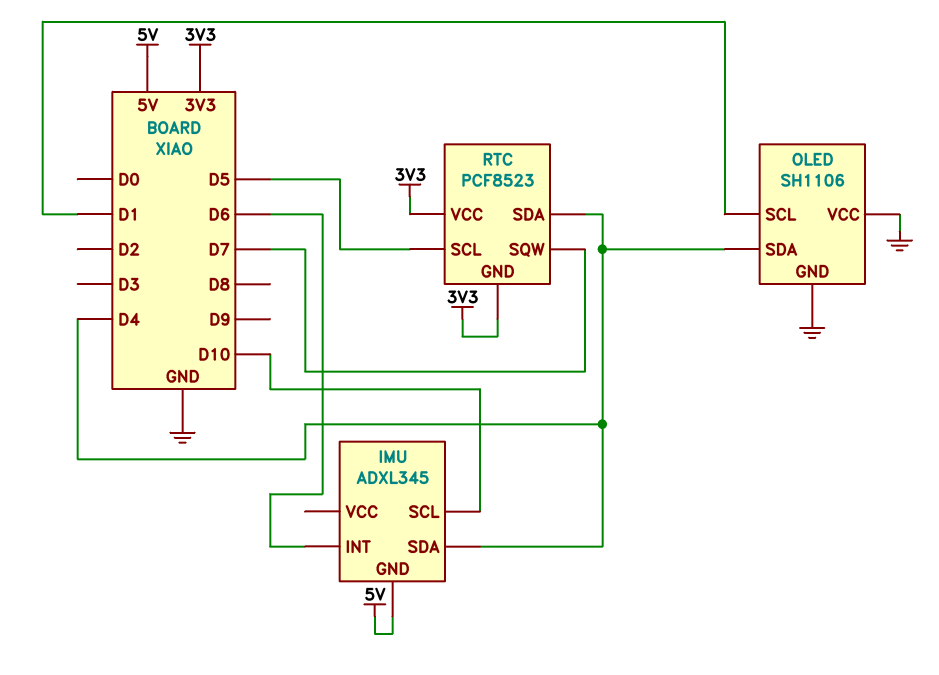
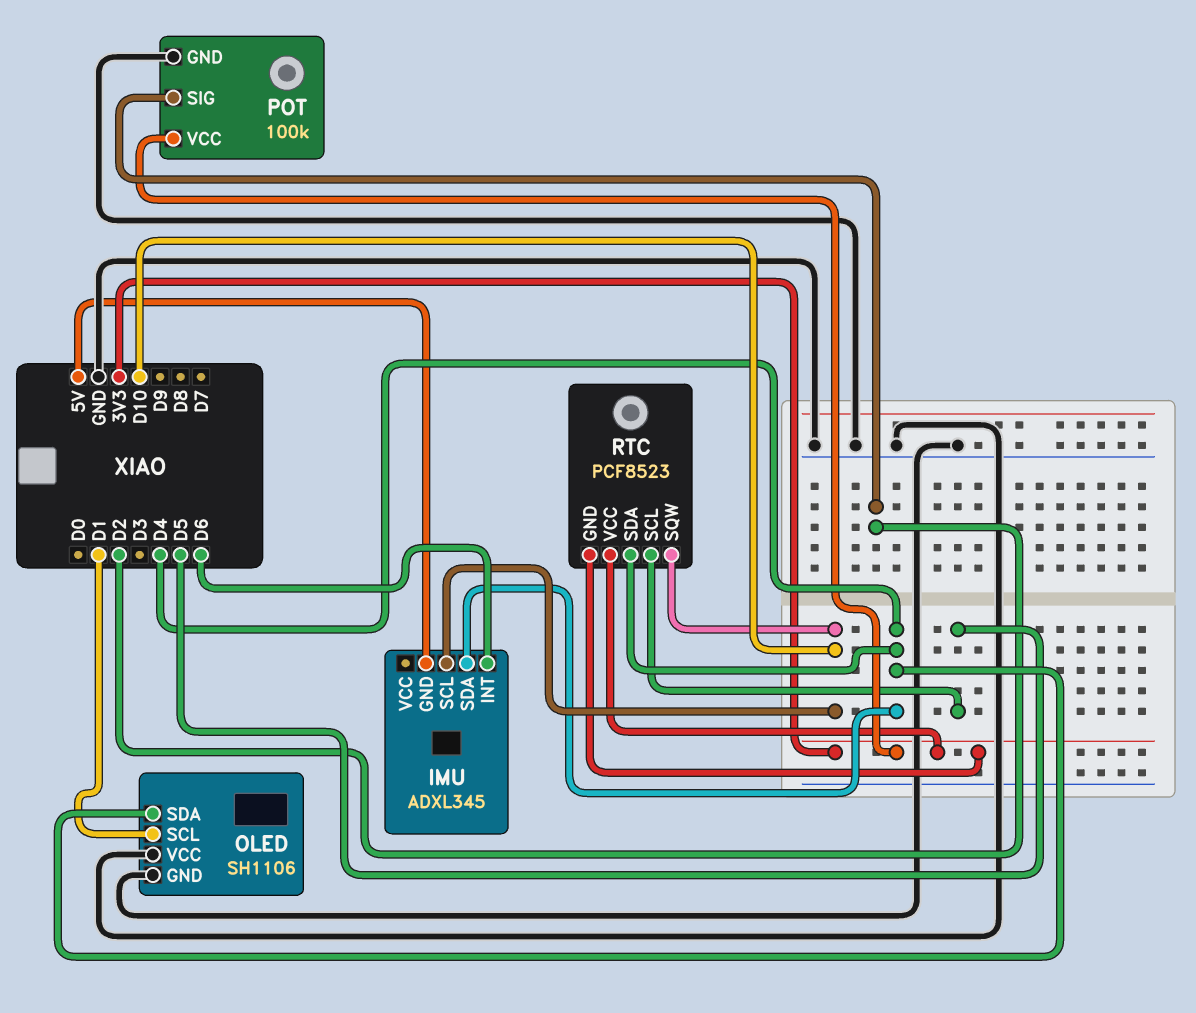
POT: none -> 100k
POT pin GND: none -> GND
POT pin SIG: none -> D2
POT pin VCC: none -> 3V3
RTC pin SQW: D7 -> D10

